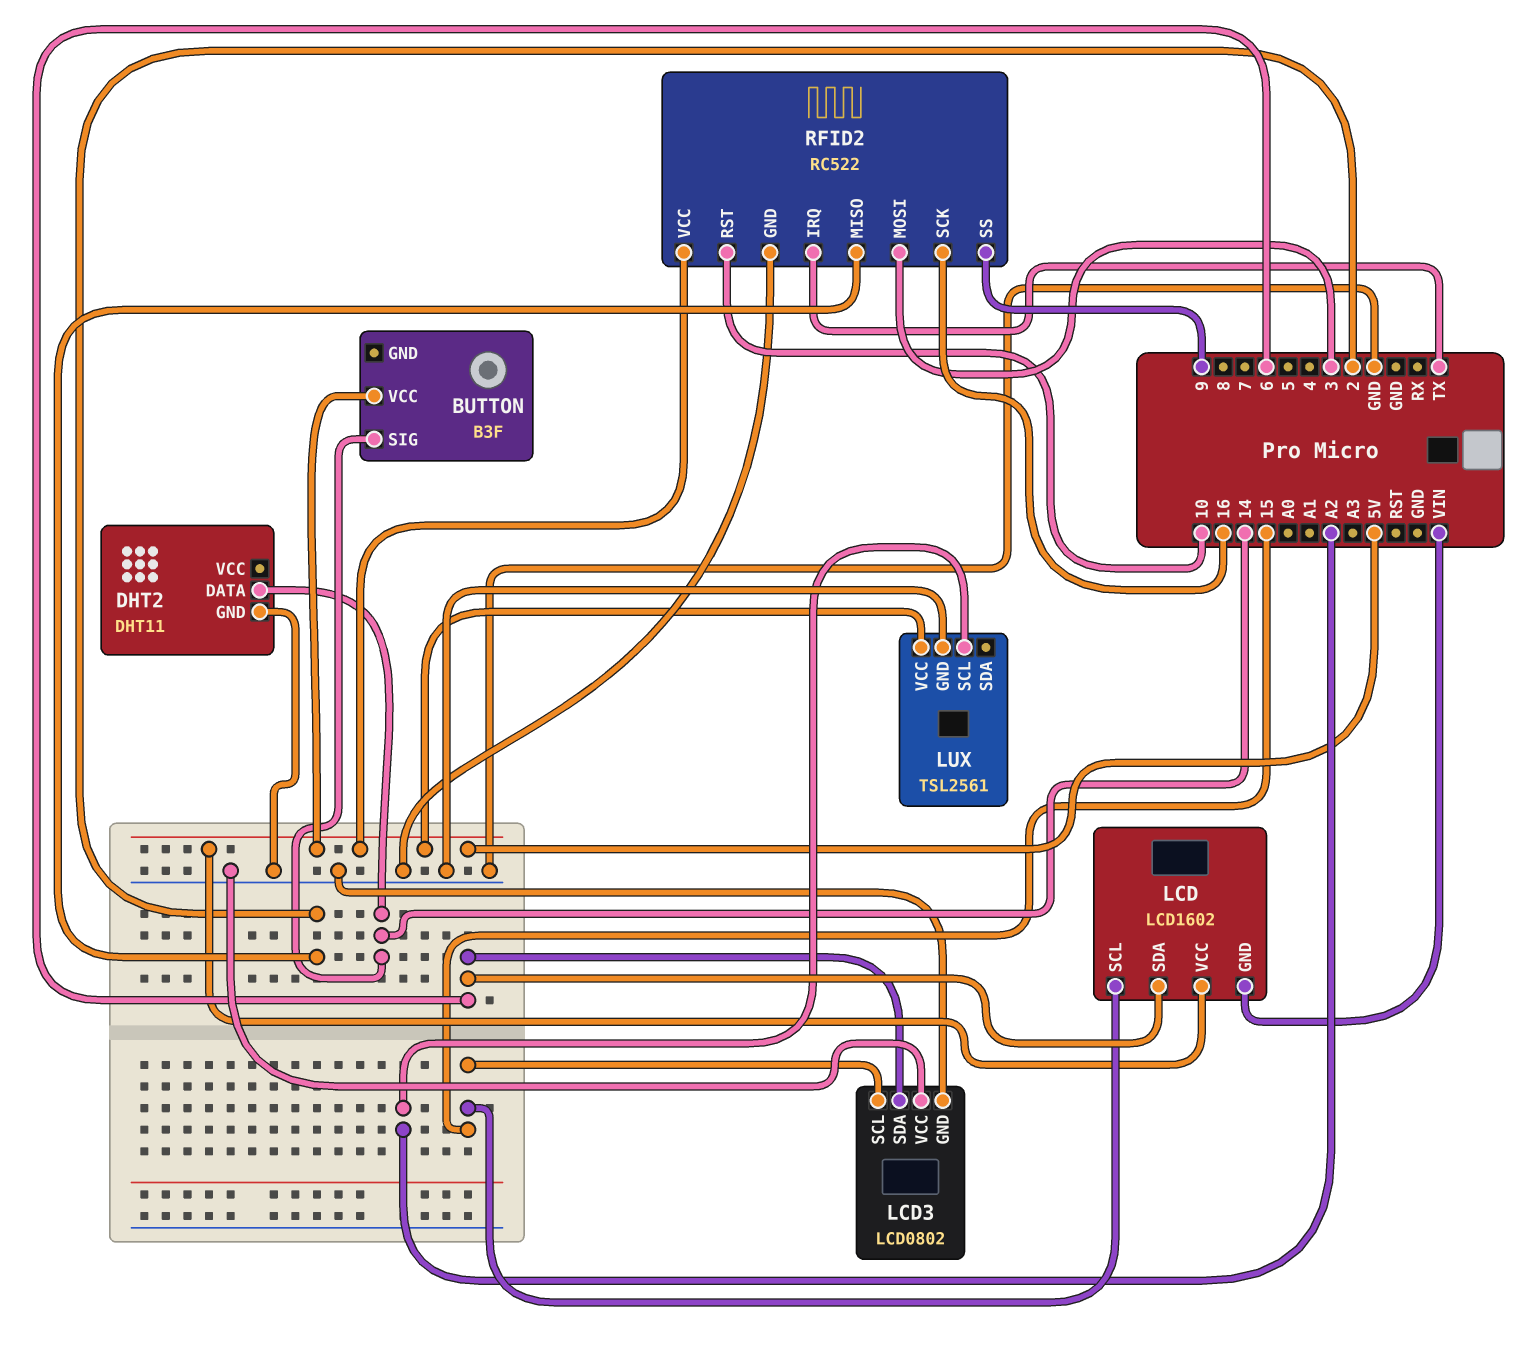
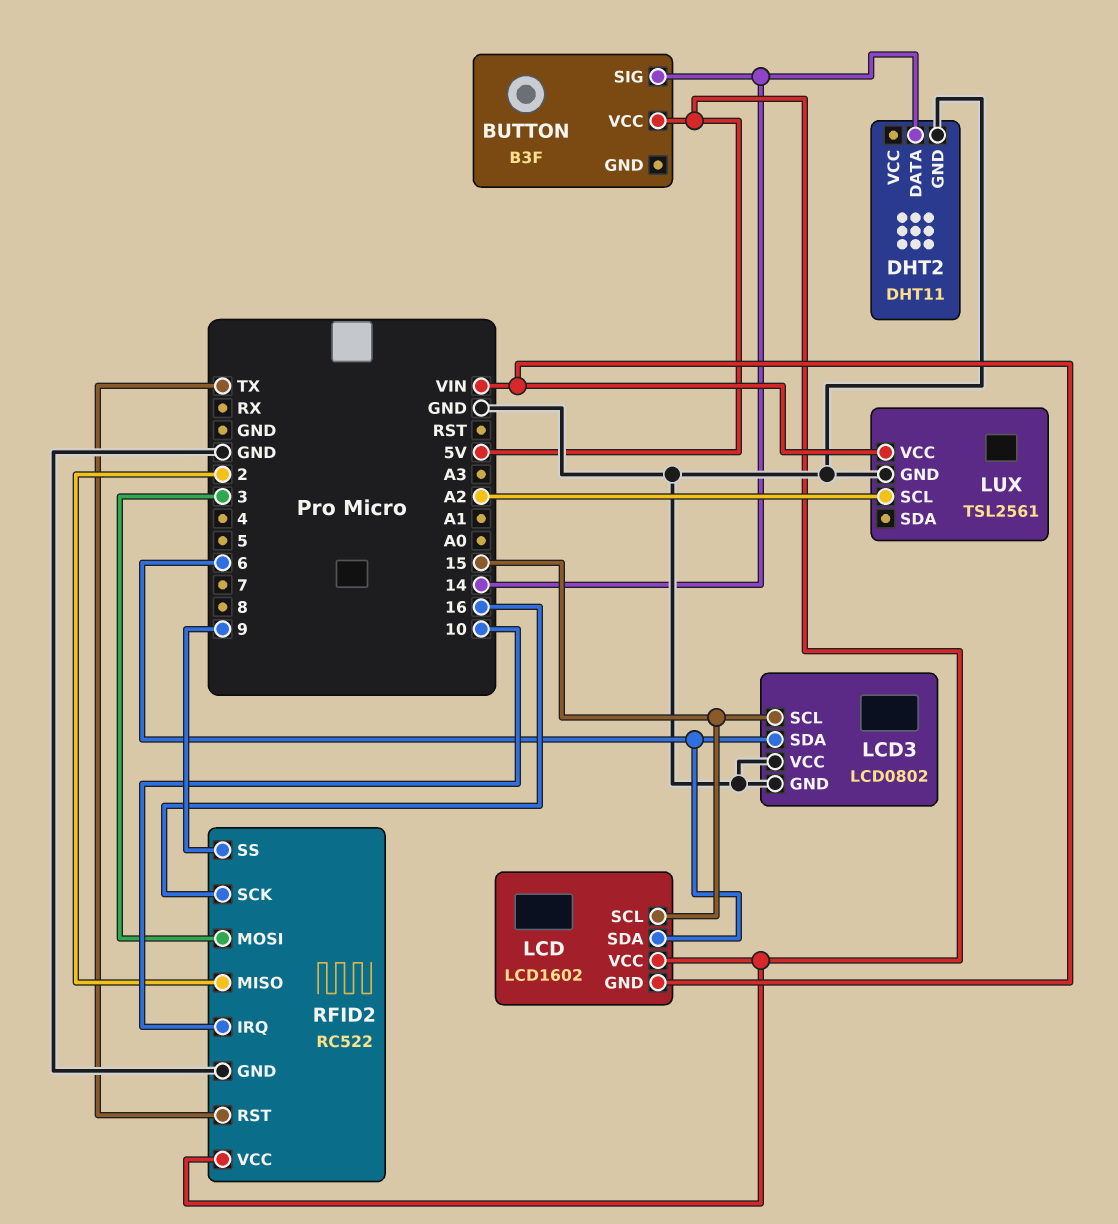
LUX pin VCC: 5V -> VIN
RFID2 pin IRQ: TX -> 10
RFID2 pin RST: 10 -> TX

